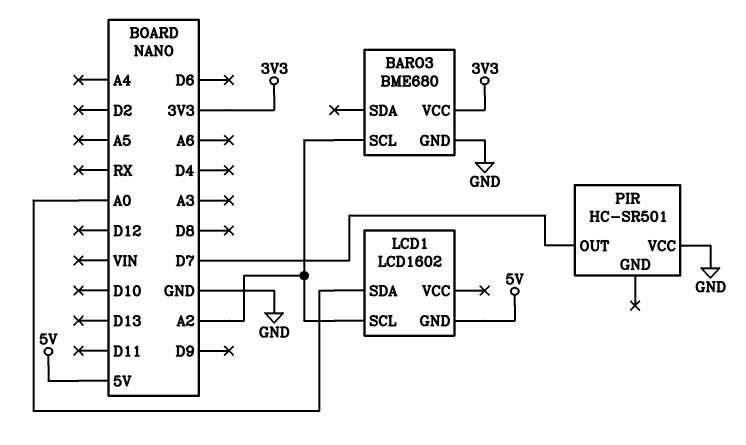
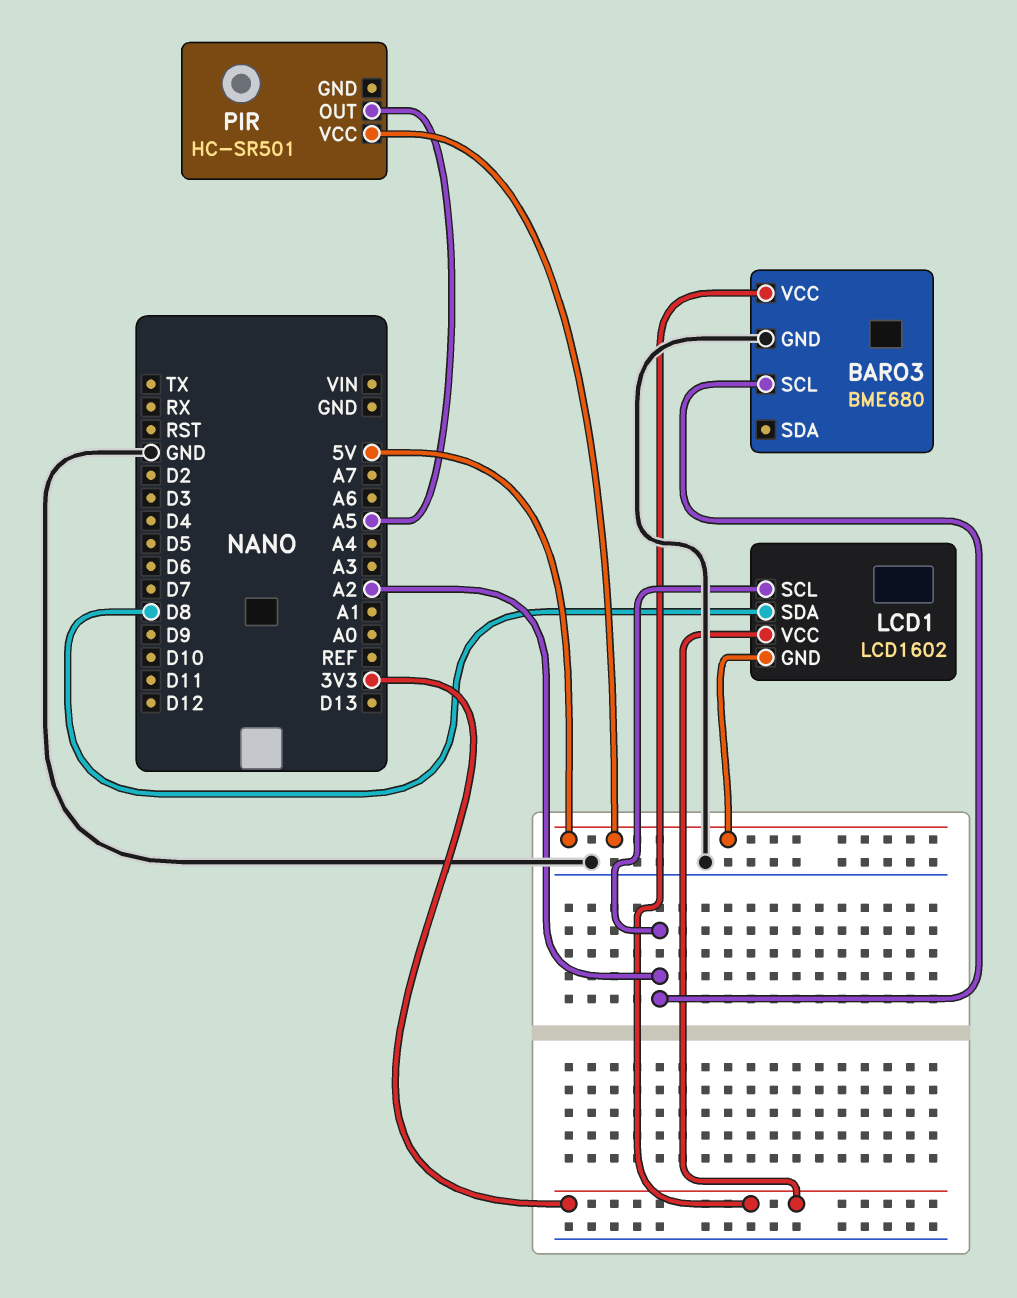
LCD1 pin SDA: A0 -> D8
LCD1 pin VCC: none -> 3V3
PIR pin OUT: D7 -> A5
PIR pin VCC: GND -> 5V

